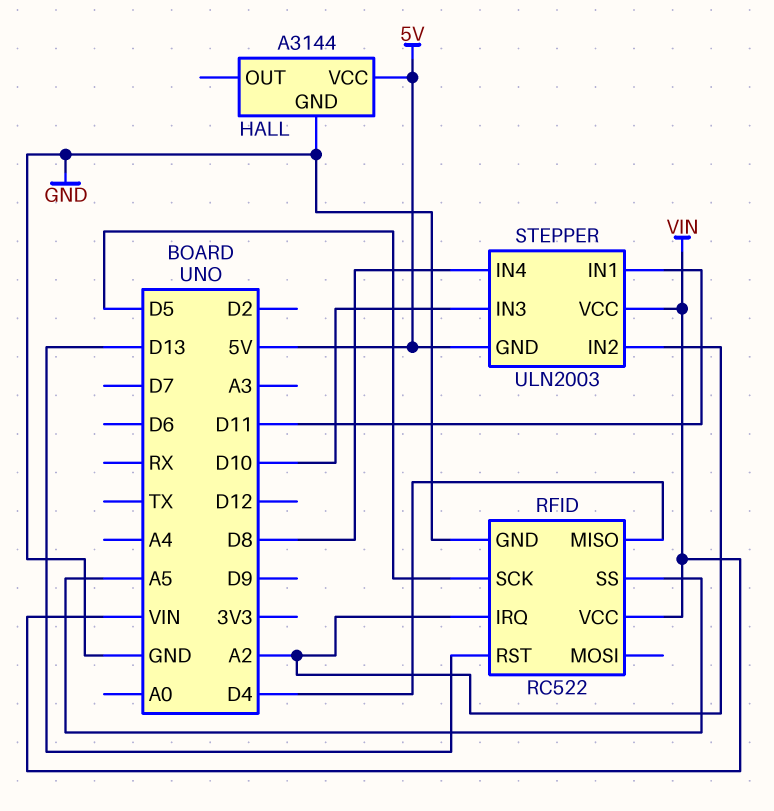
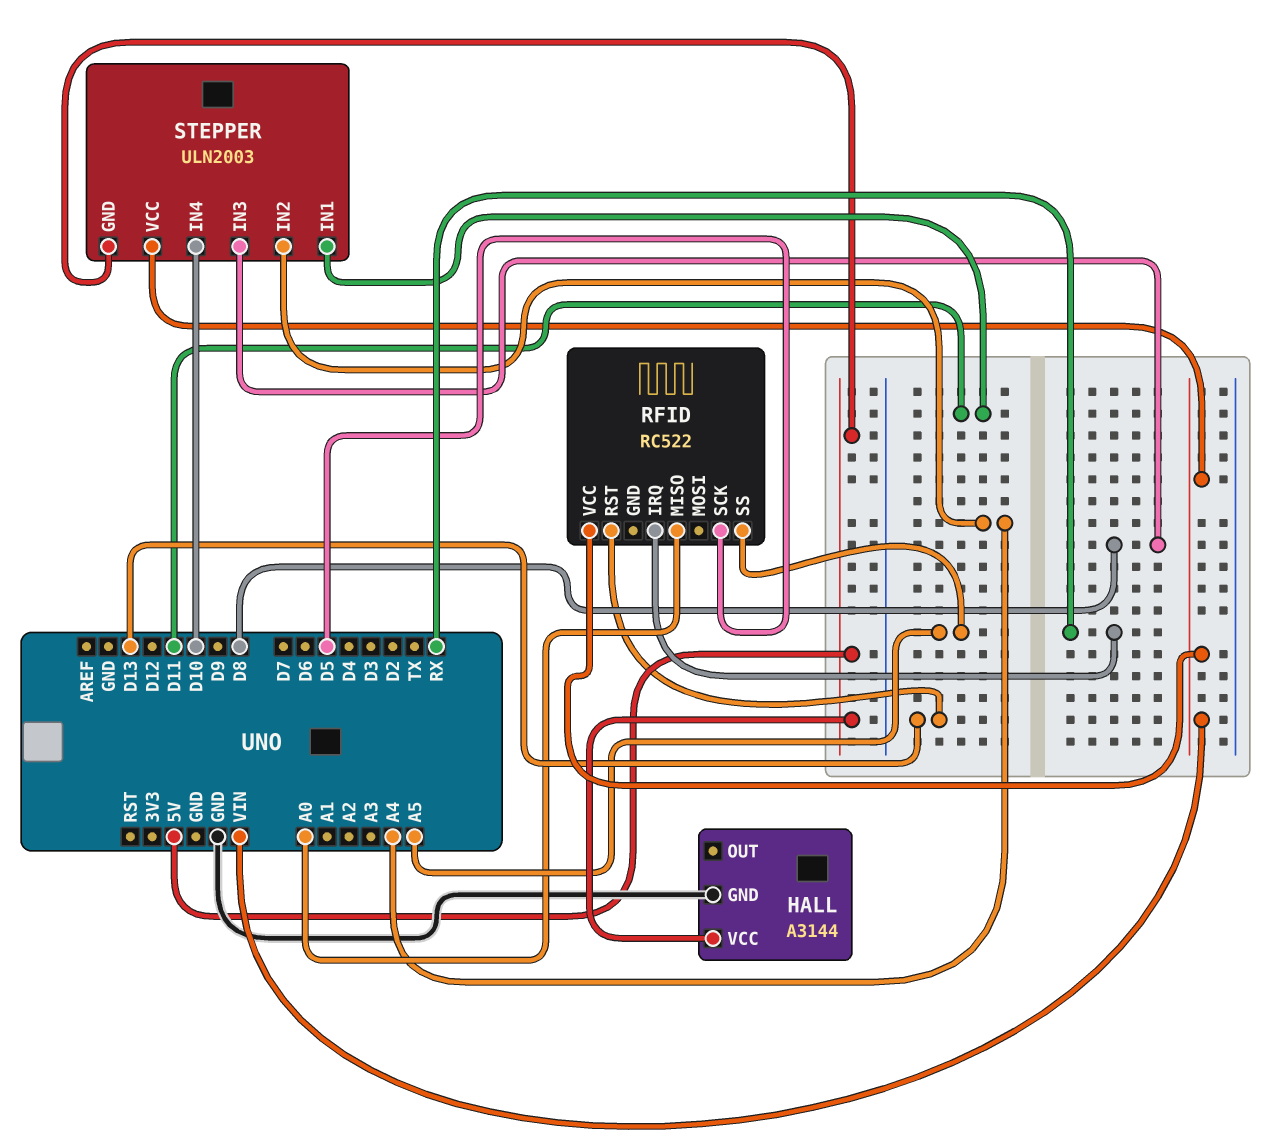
RFID pin GND: GND -> none
RFID pin IRQ: A2 -> RX
RFID pin MISO: D4 -> A0
STEPPER pin IN2: A2 -> A4
STEPPER pin IN3: D10 -> D8
STEPPER pin IN4: D8 -> D10

